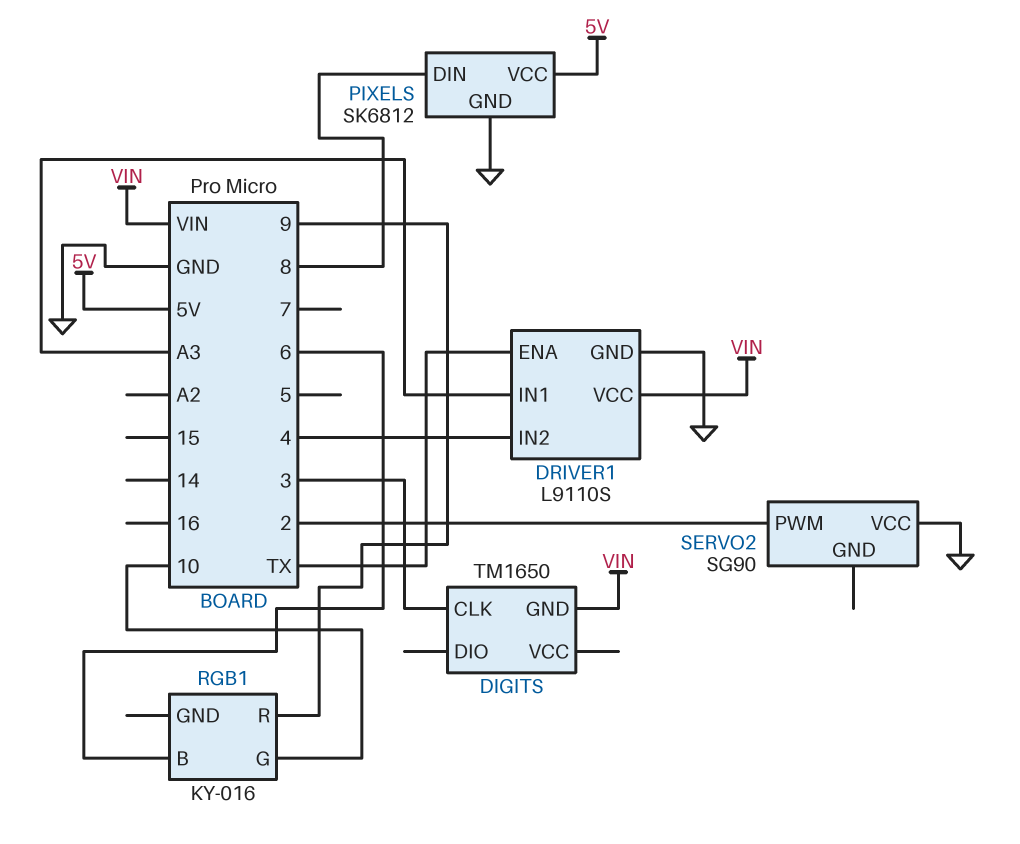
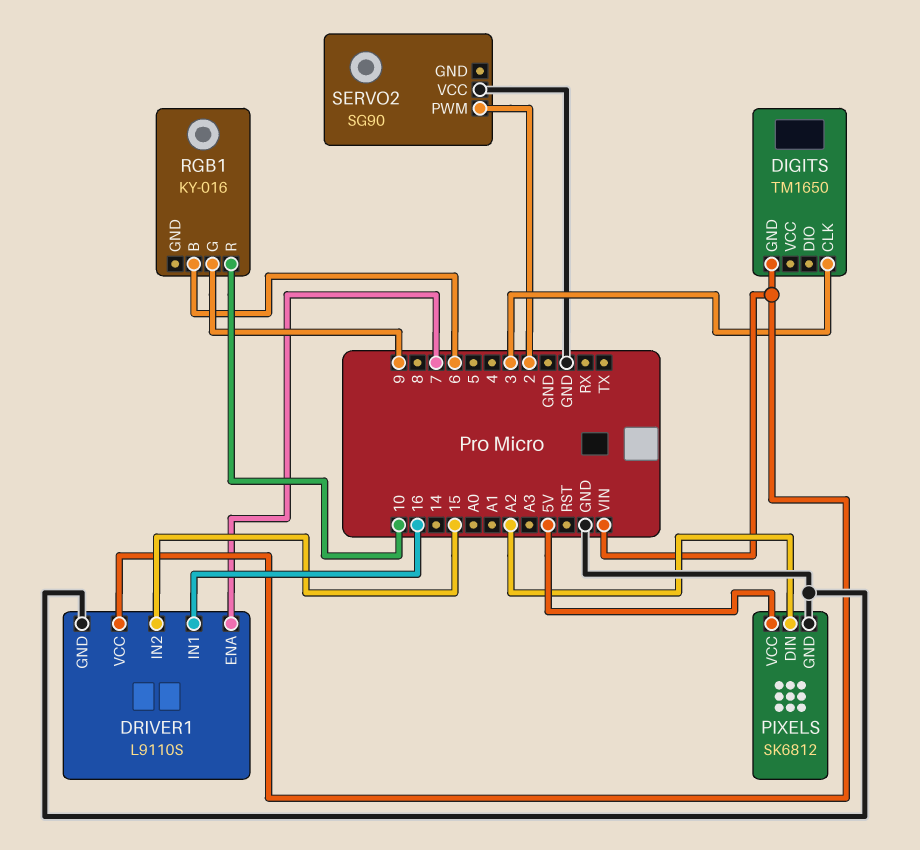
DRIVER1 pin ENA: TX -> 7
DRIVER1 pin IN1: A3 -> 16
DRIVER1 pin IN2: 4 -> 15
PIXELS pin DIN: 8 -> A2
RGB1 pin G: 10 -> 9
RGB1 pin R: 9 -> 10

